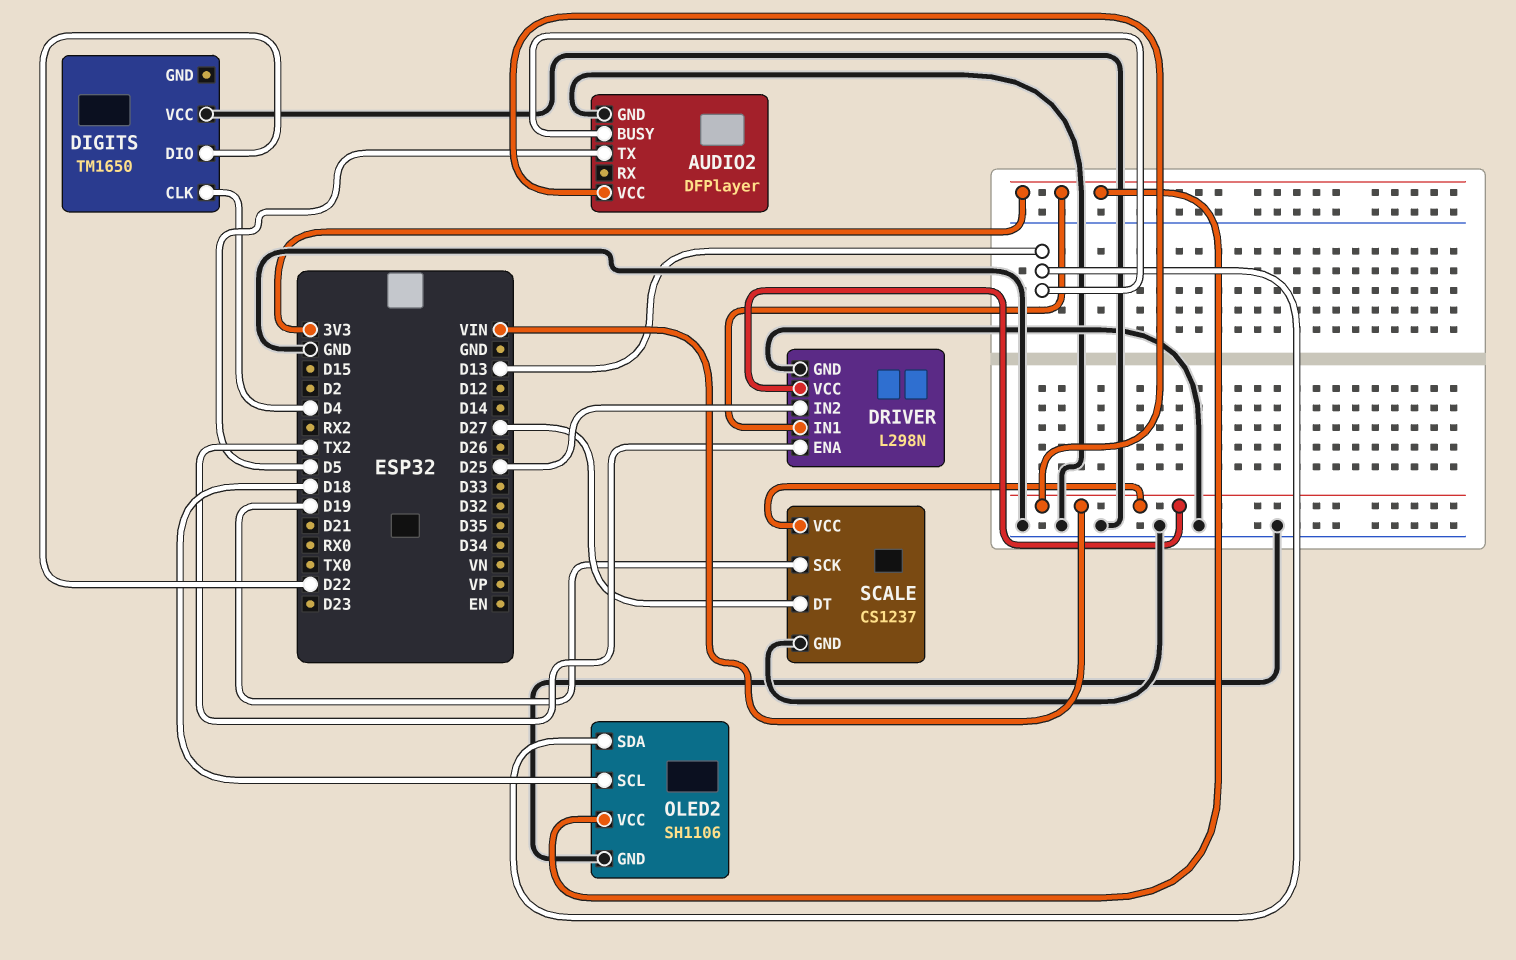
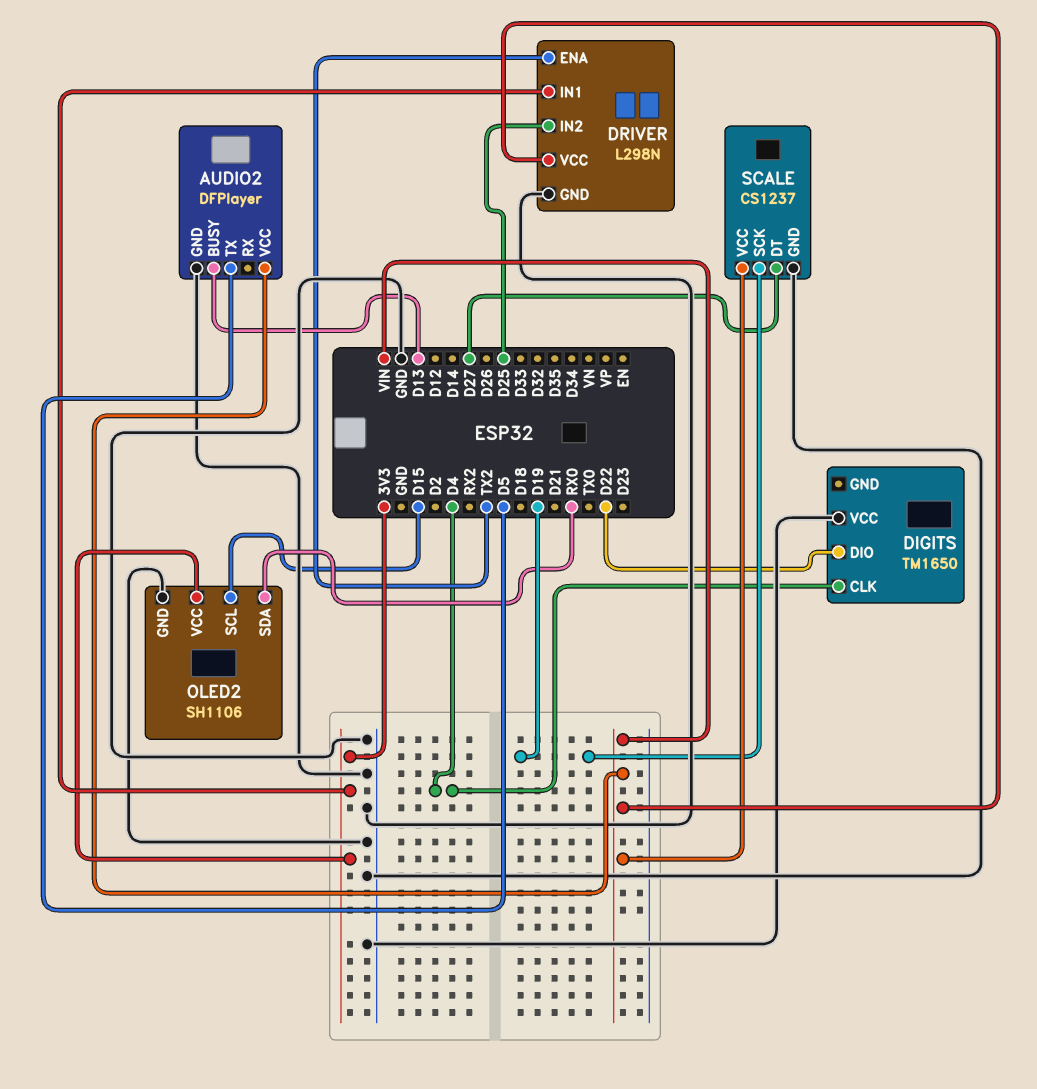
OLED2 pin SCL: D18 -> D15
OLED2 pin SDA: D13 -> RX0

